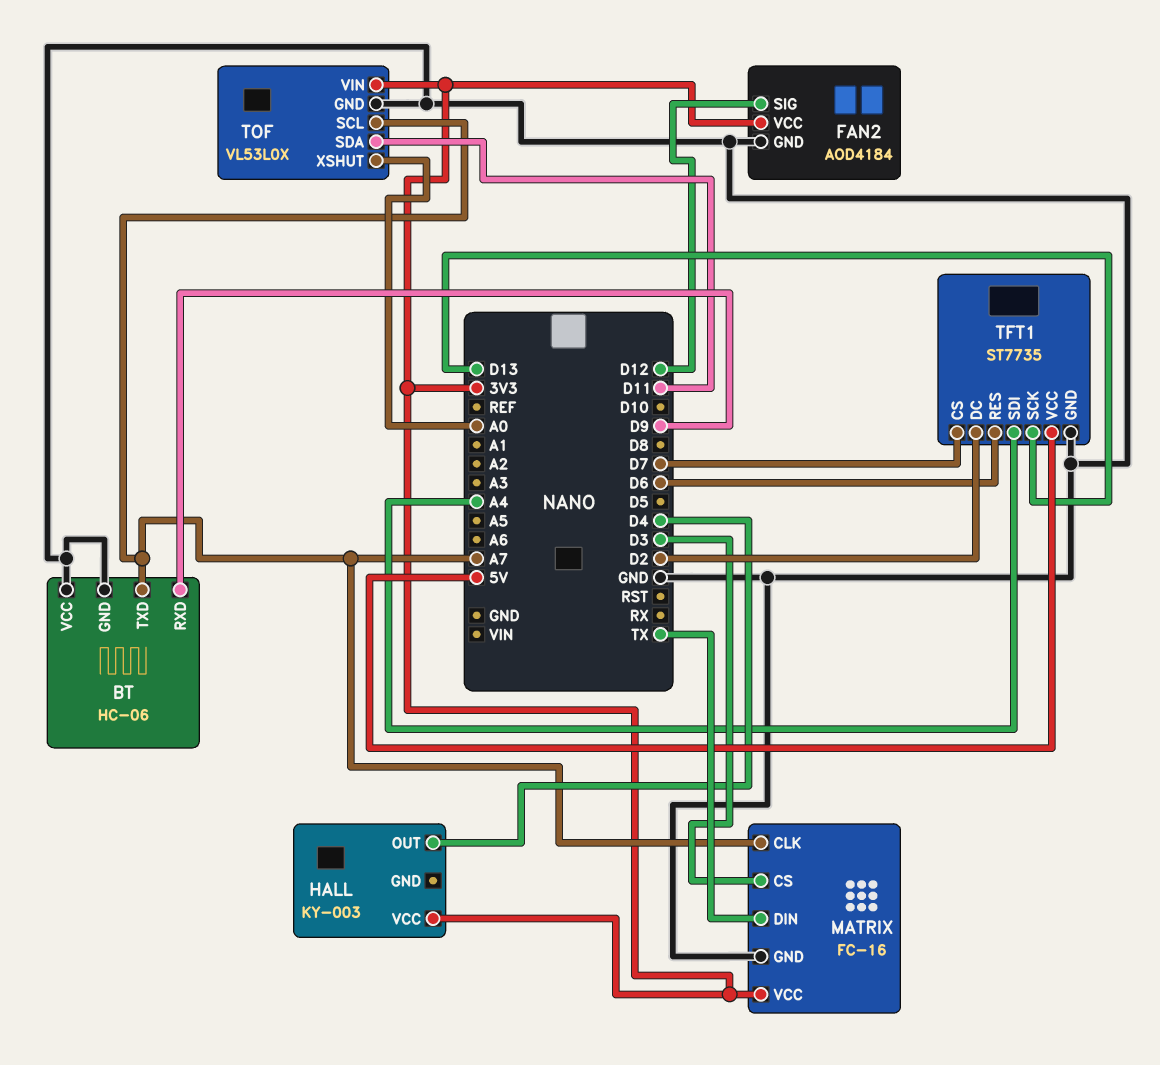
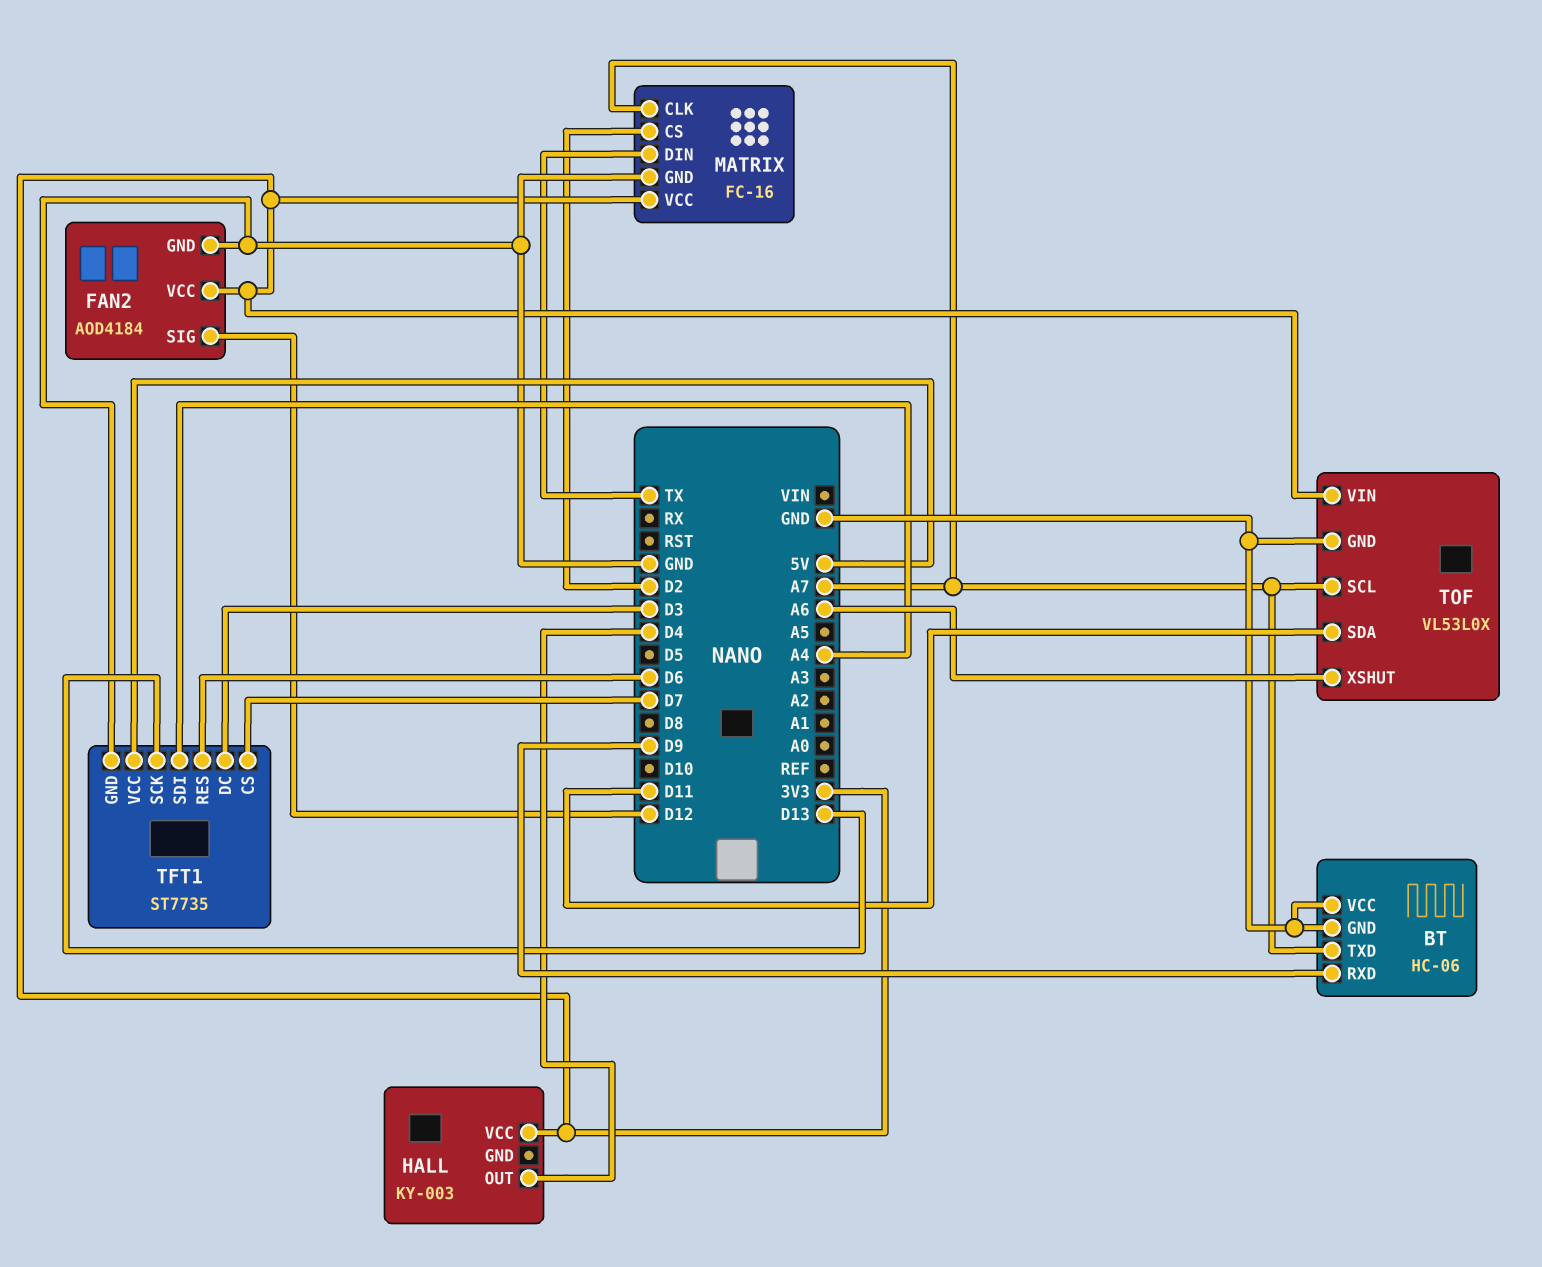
MATRIX pin CS: D3 -> D2
TFT1 pin DC: D2 -> D3
TOF pin XSHUT: A0 -> A6

